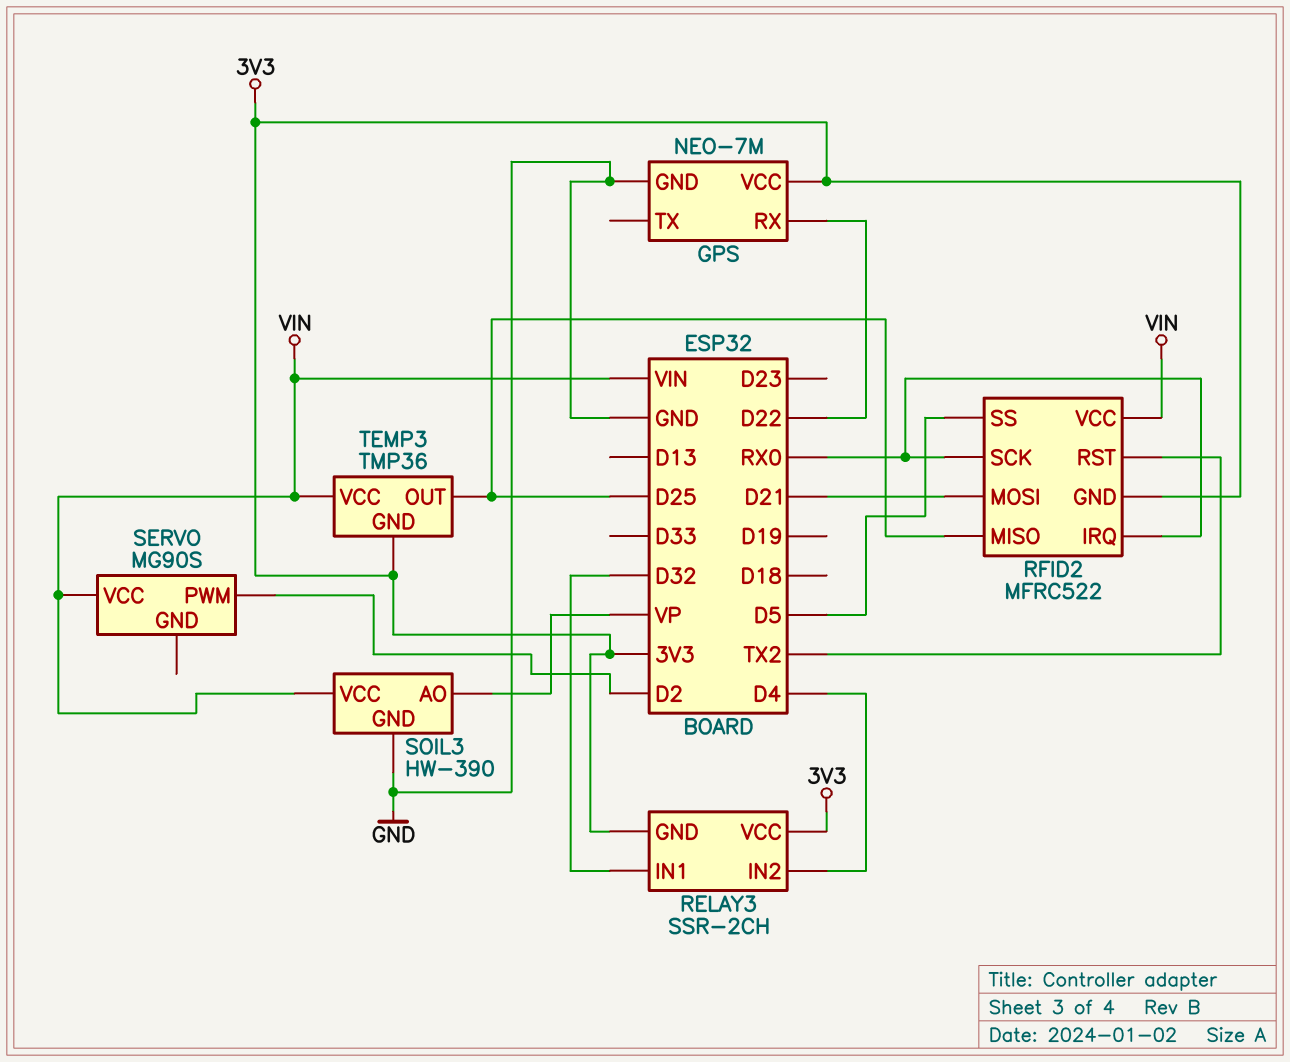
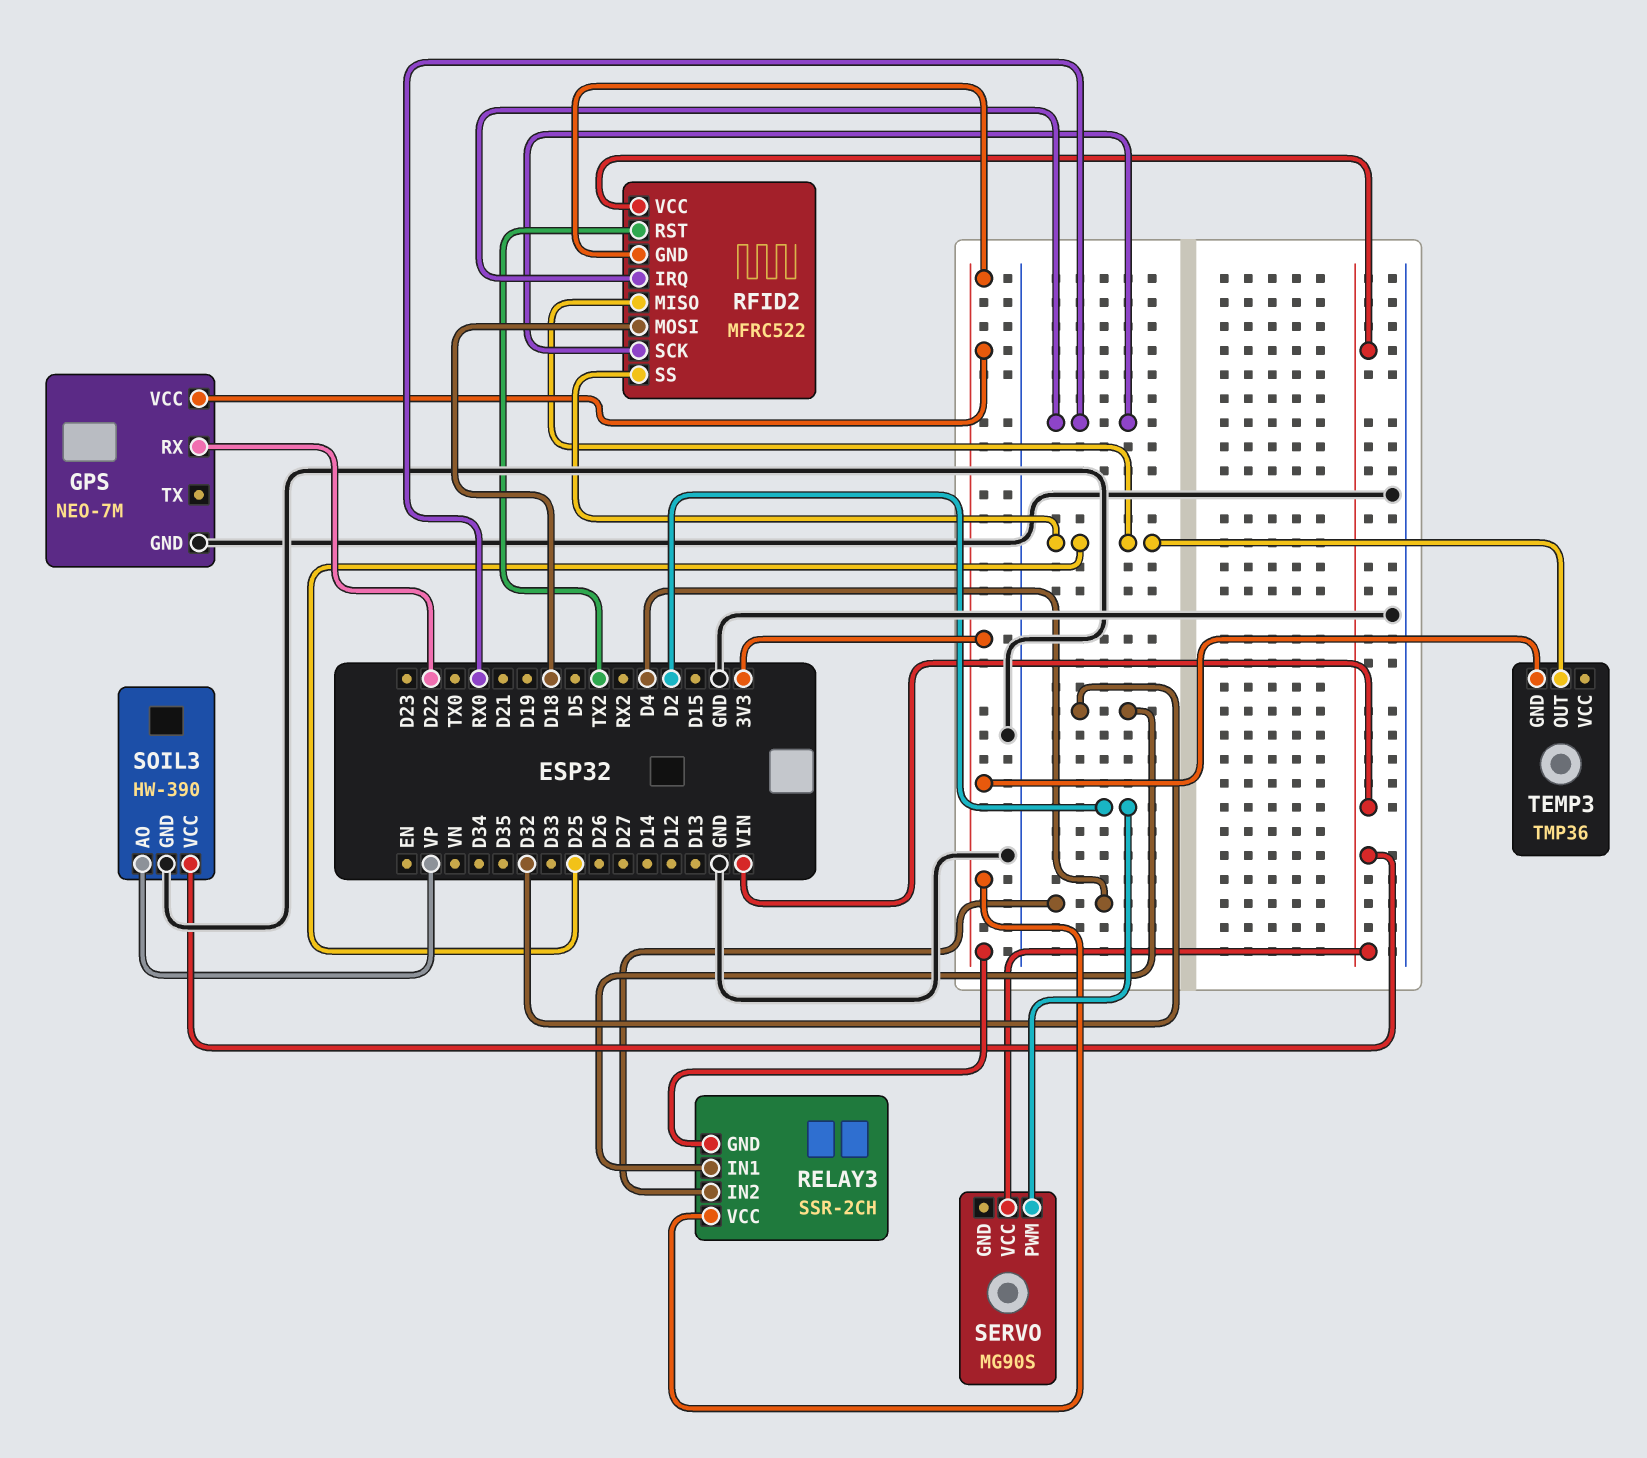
RFID2 pin MOSI: D21 -> D18
RFID2 pin SS: D5 -> D25
TEMP3 pin VCC: VIN -> none

